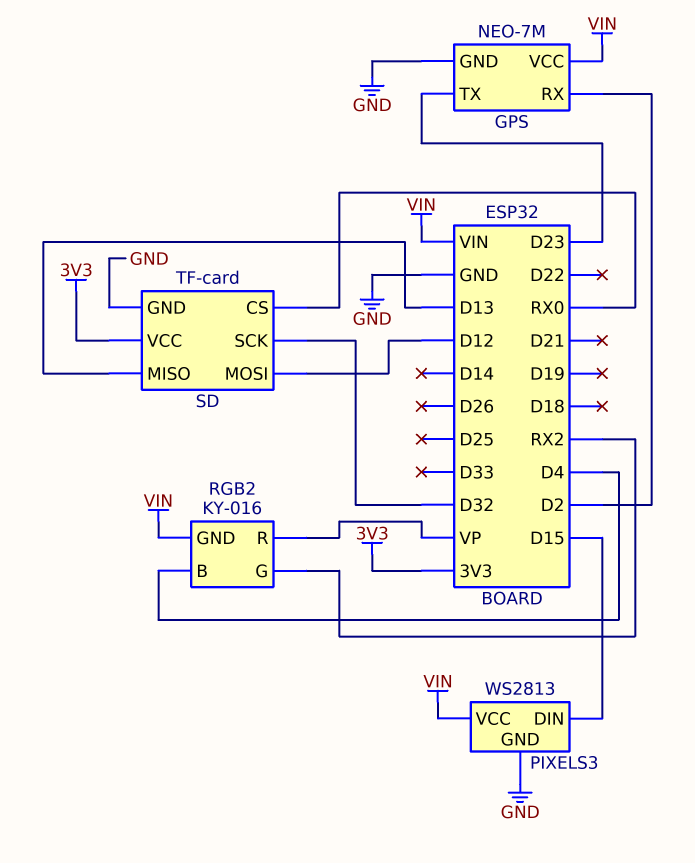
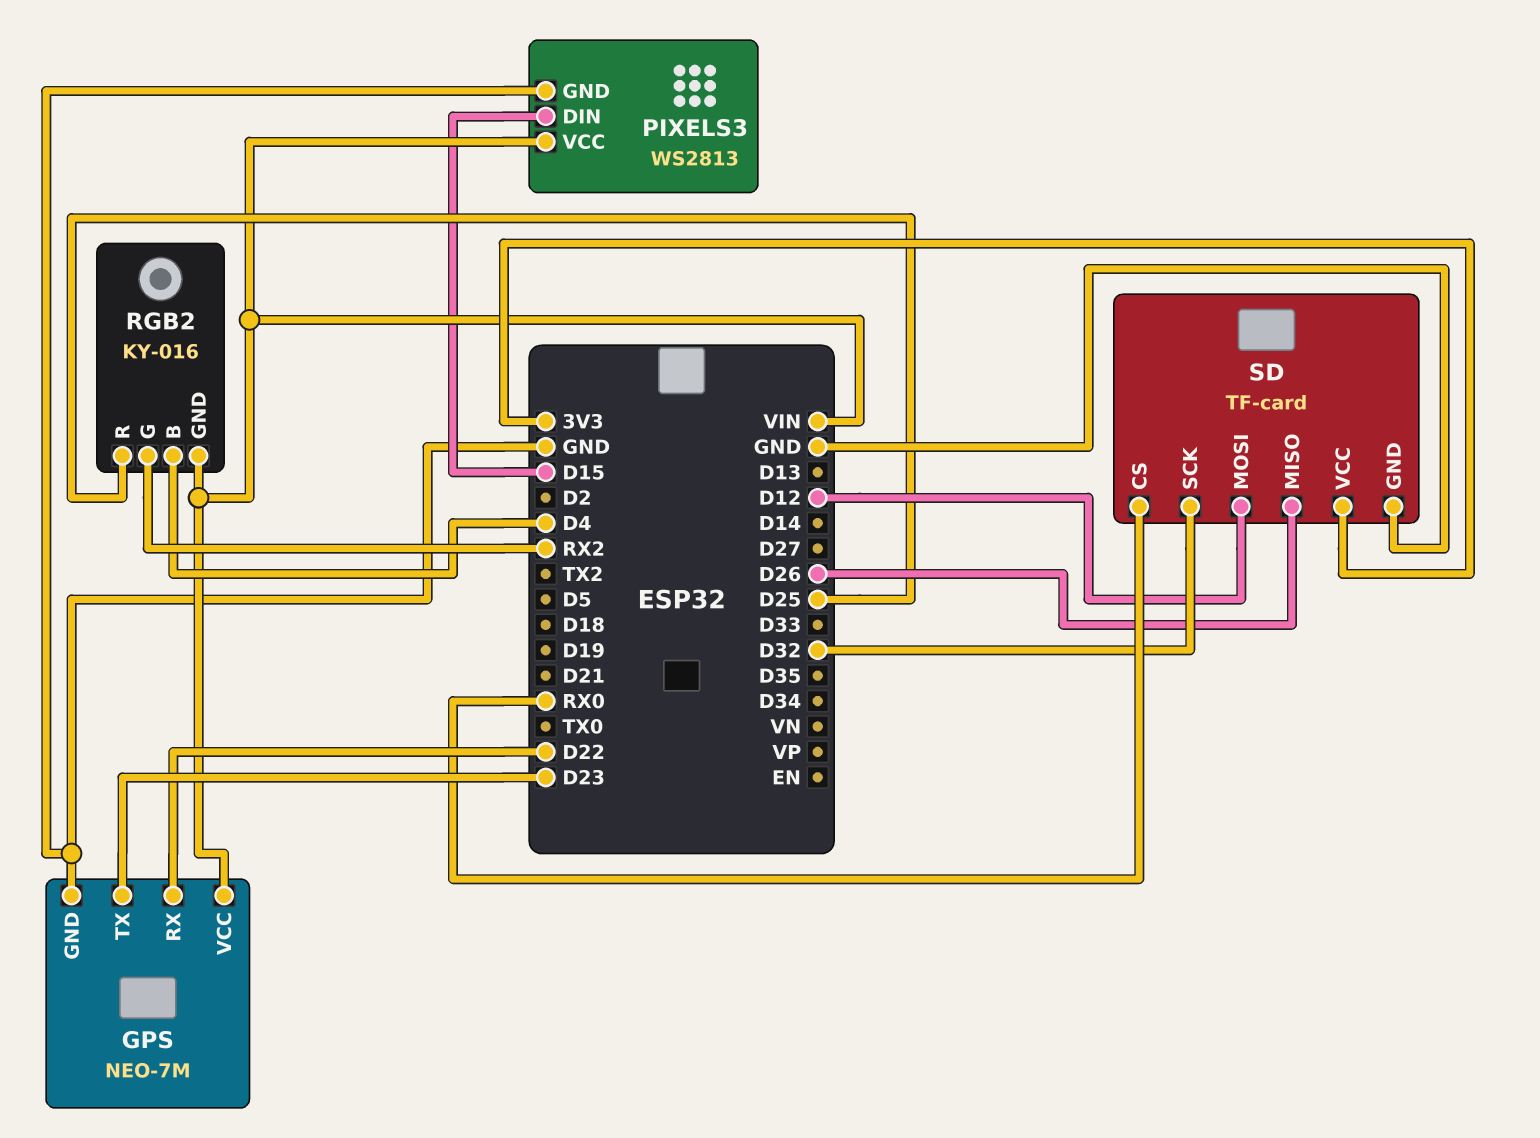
GPS pin RX: D2 -> D22
RGB2 pin R: VP -> D25
SD pin MISO: D13 -> D26

